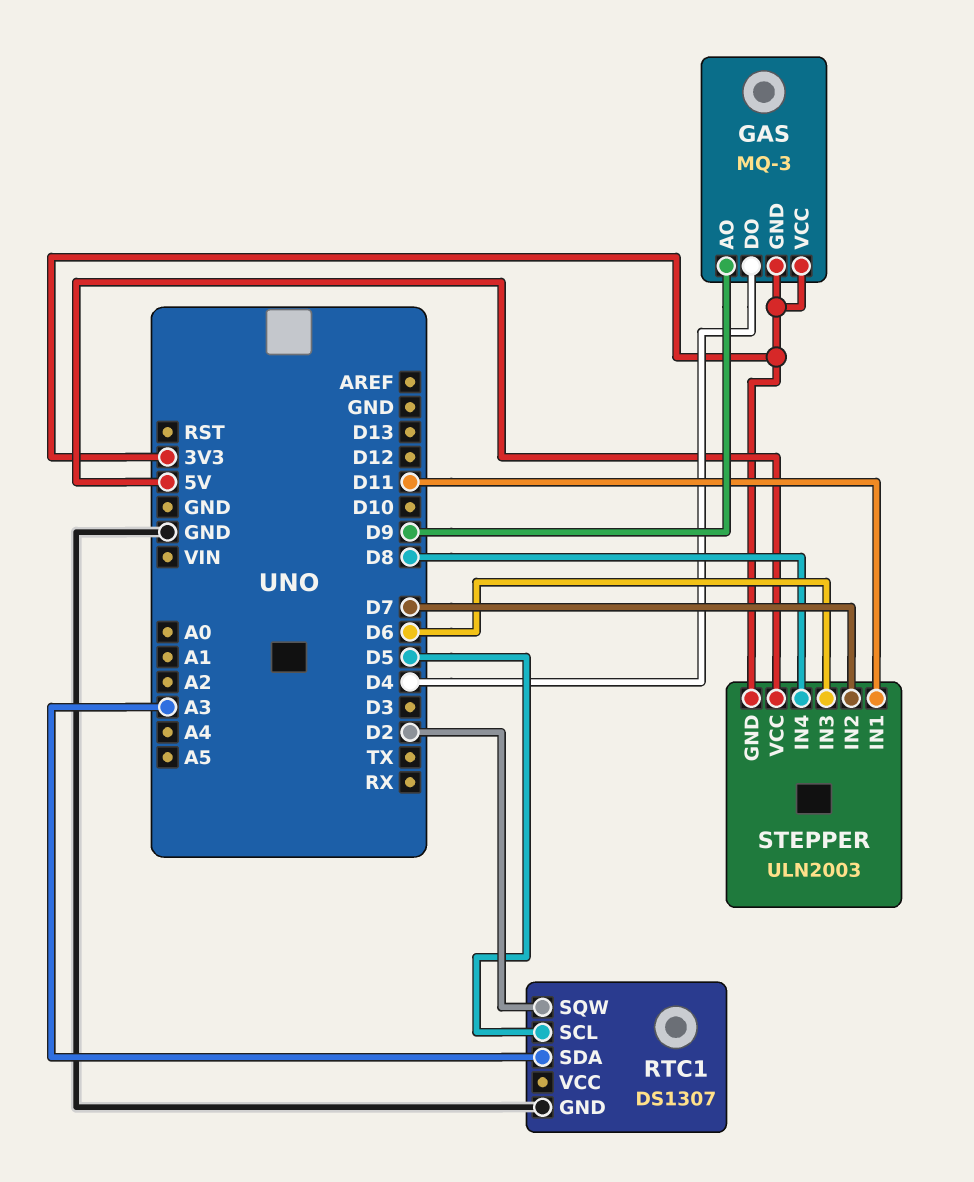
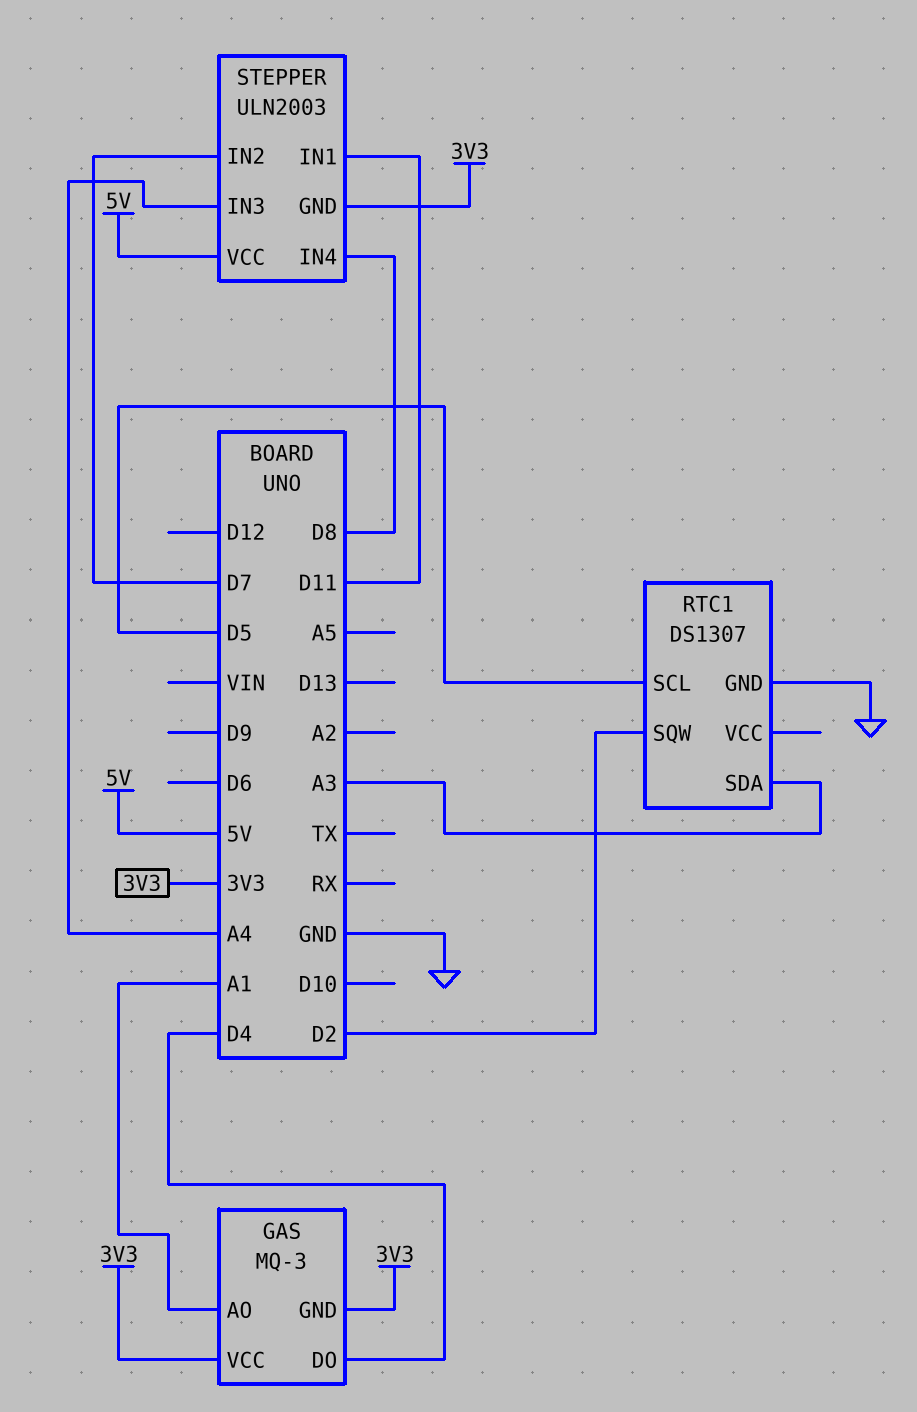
GAS pin AO: D9 -> A1
STEPPER pin IN3: D6 -> A4

